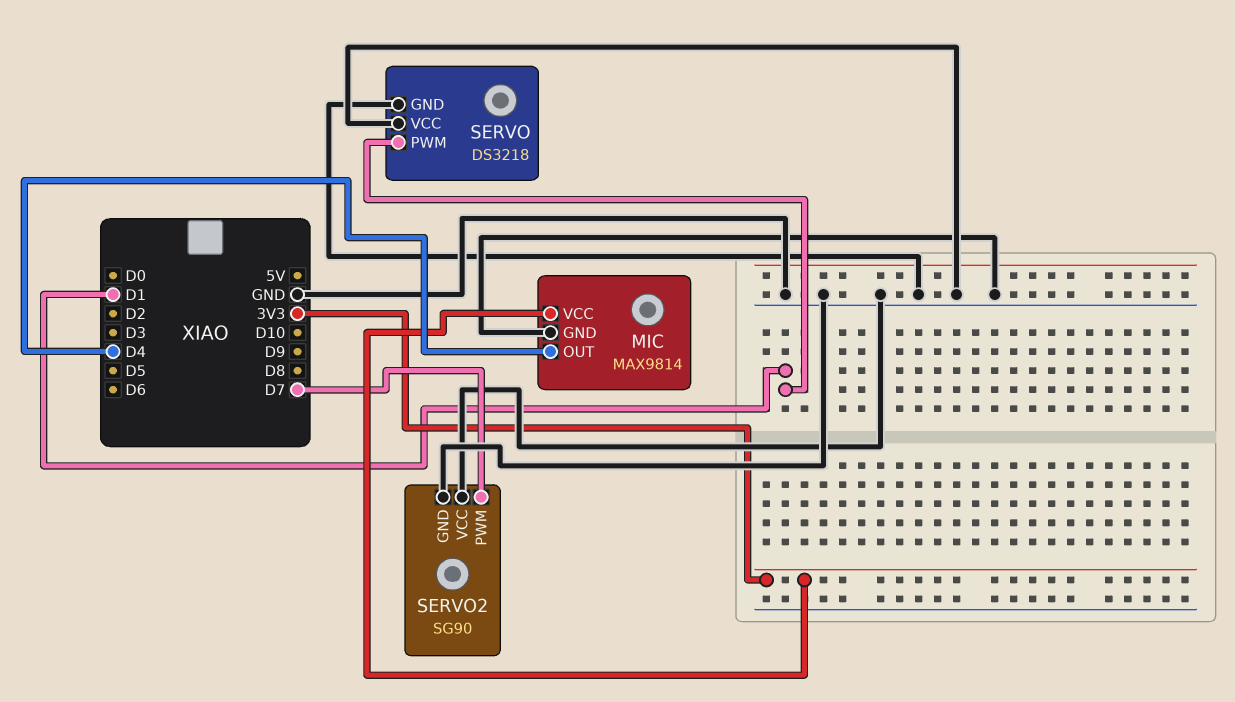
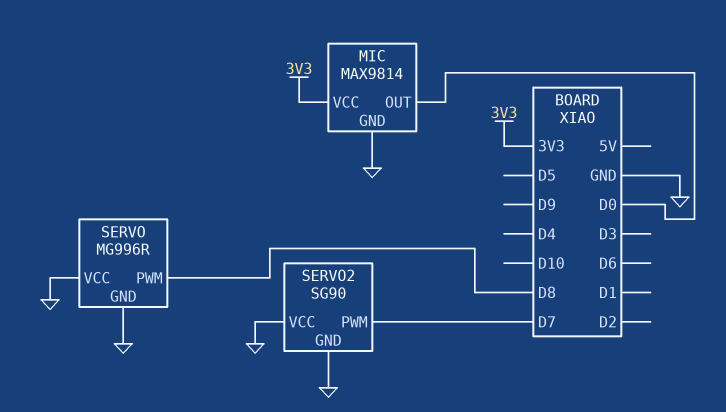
MIC pin OUT: D4 -> D0
SERVO: DS3218 -> MG996R
SERVO pin PWM: D1 -> D8

